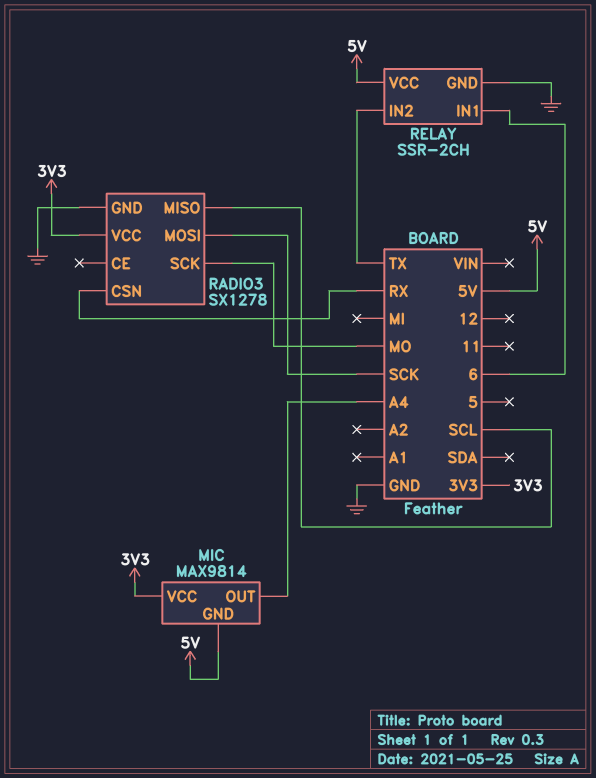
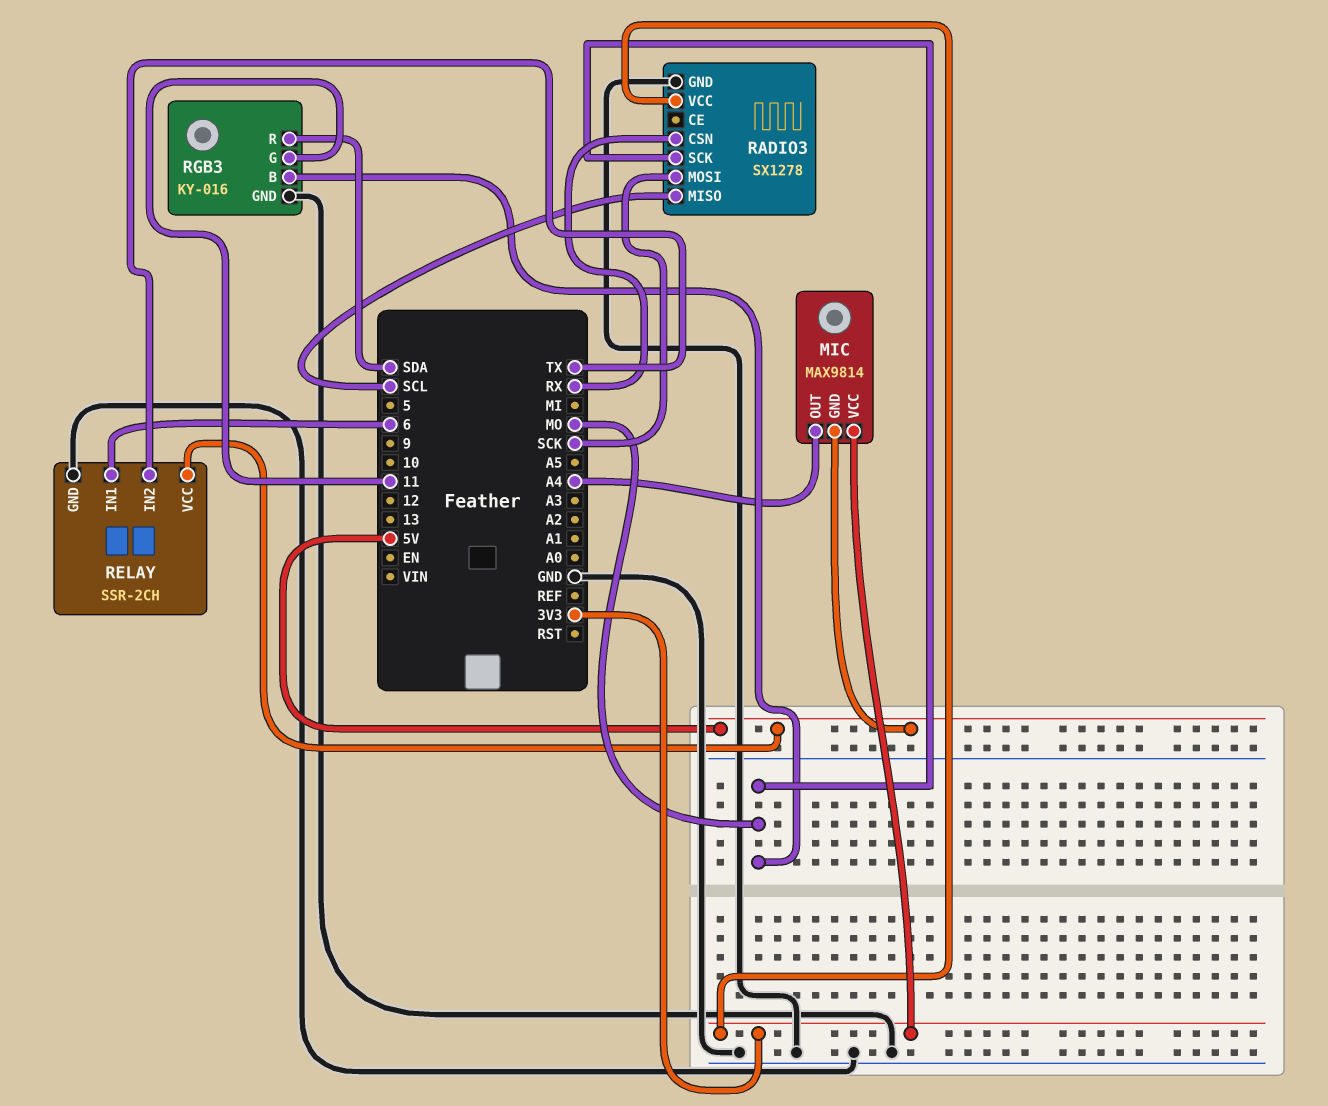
RGB3: none -> KY-016
RGB3 pin B: none -> MO
RGB3 pin G: none -> 11
RGB3 pin GND: none -> GND
RGB3 pin R: none -> SDA

